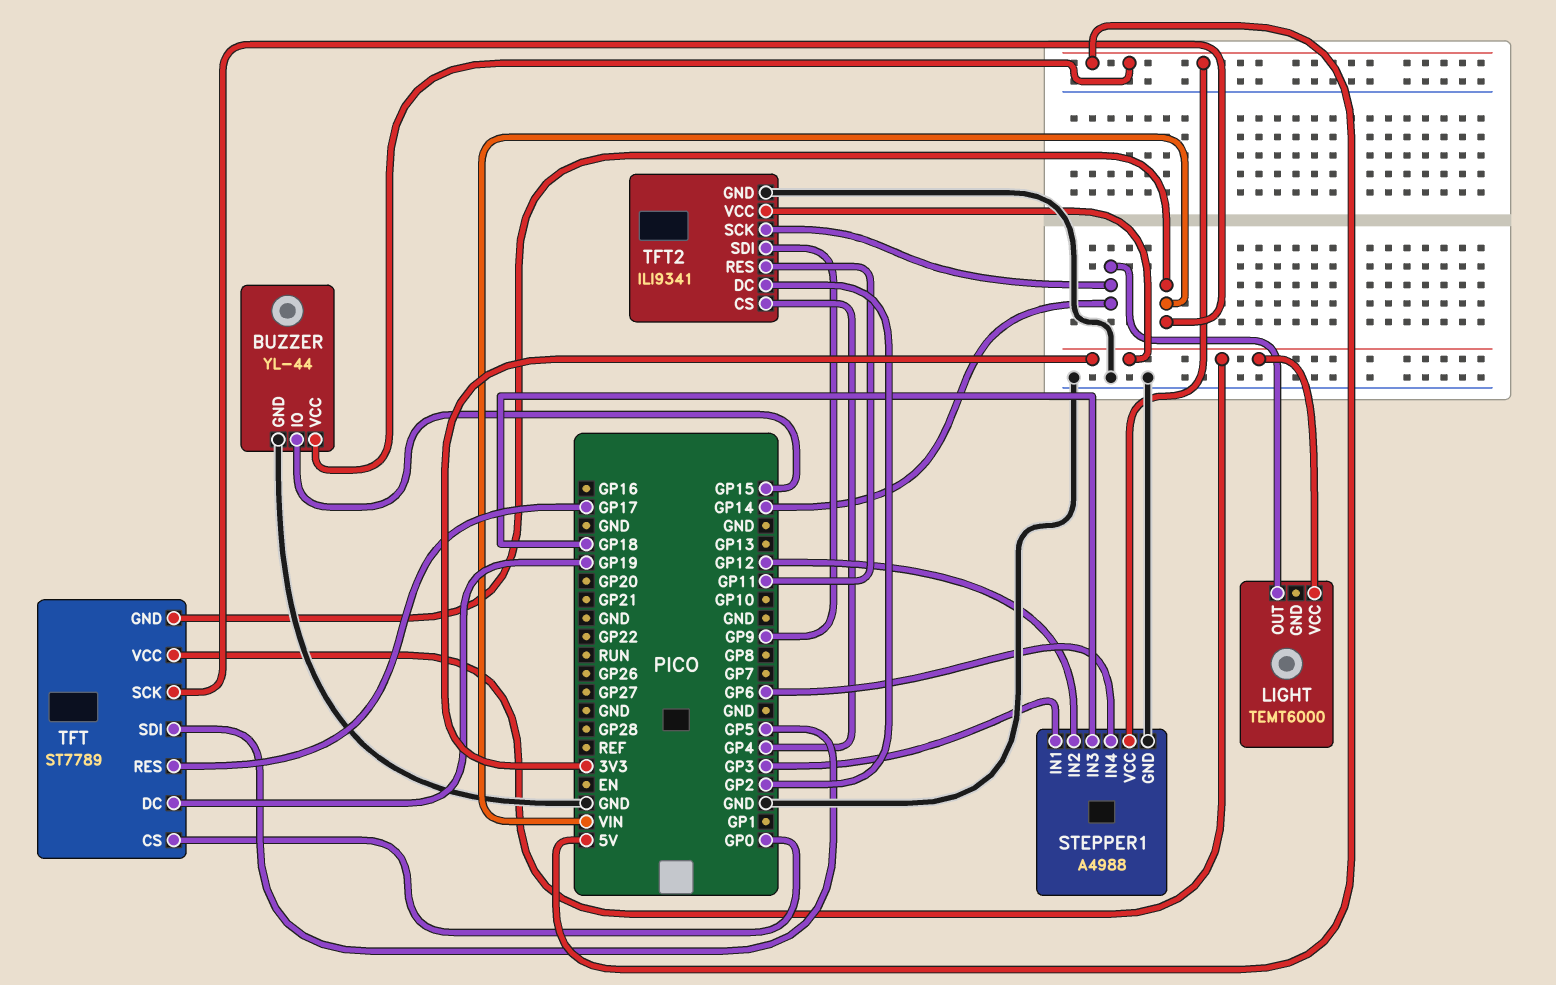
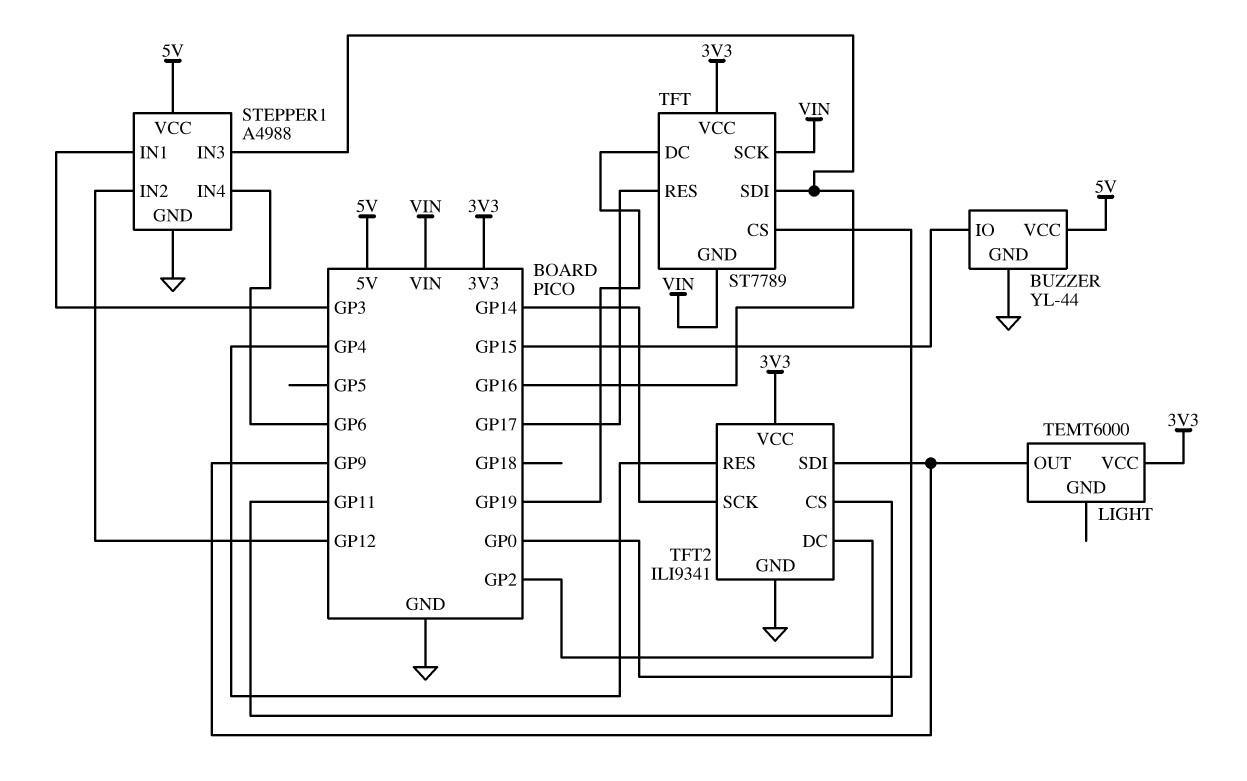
LIGHT pin OUT: GP14 -> GP9
STEPPER1 pin IN3: GP18 -> GP16
TFT pin SDI: GP5 -> GP16
TFT2 pin CS: GP4 -> GP11
TFT2 pin RES: GP11 -> GP4

